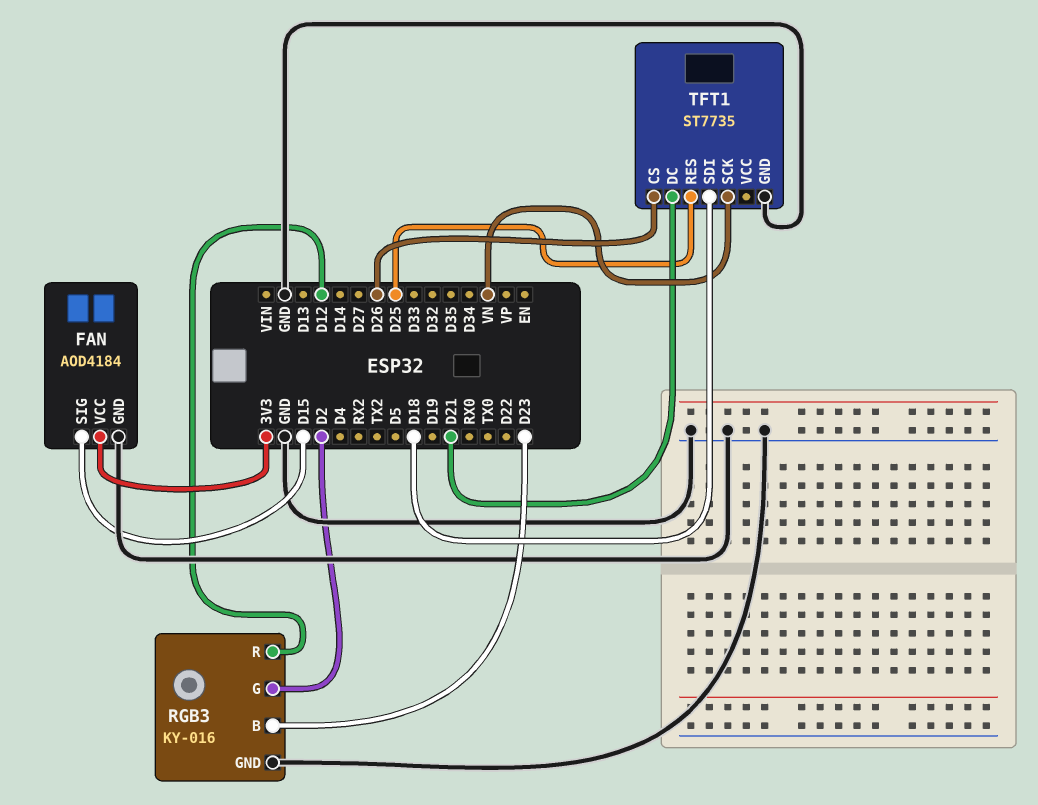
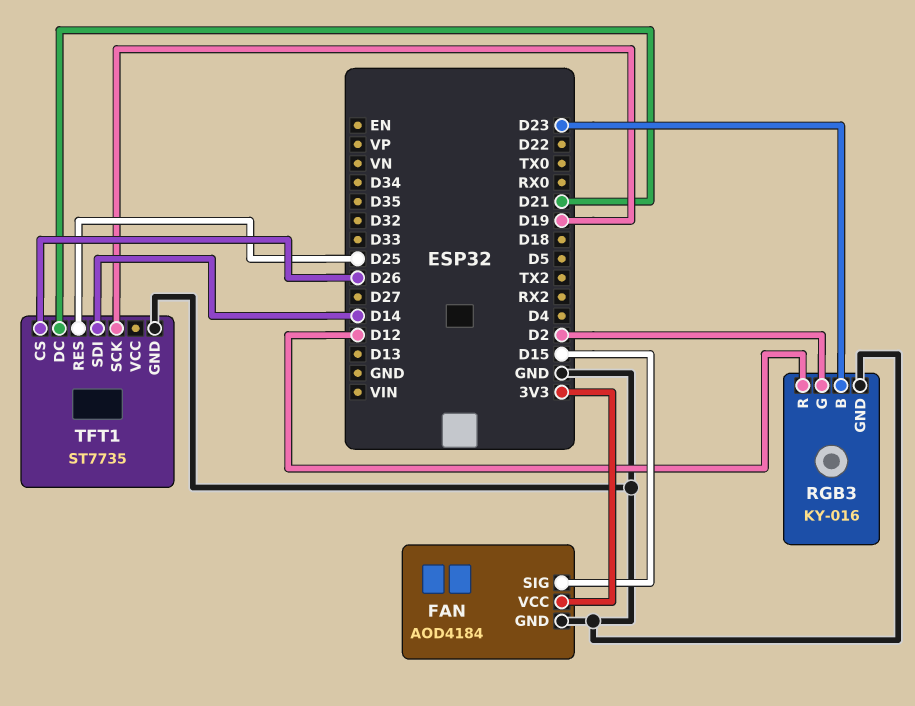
TFT1 pin SCK: VN -> D19
TFT1 pin SDI: D18 -> D14

